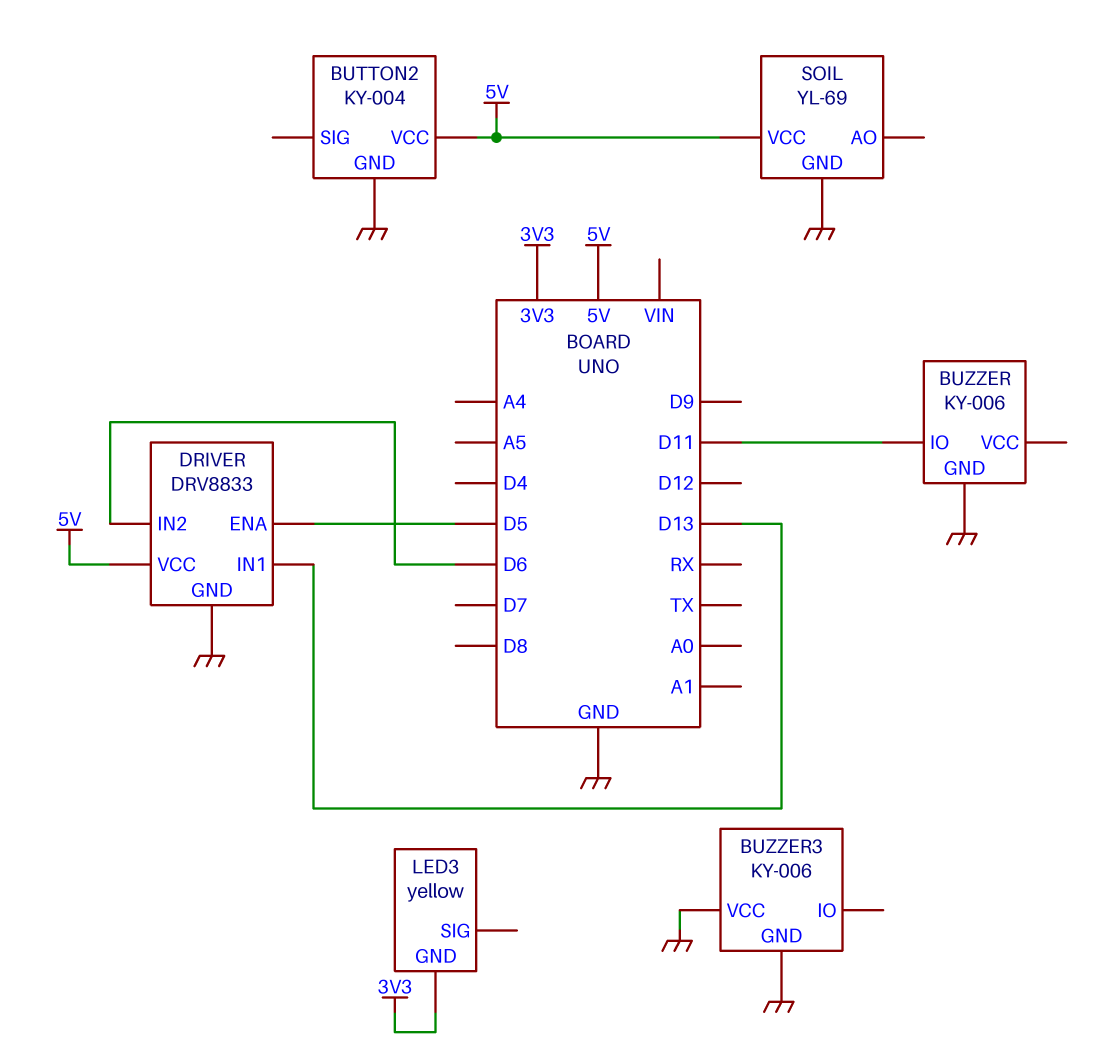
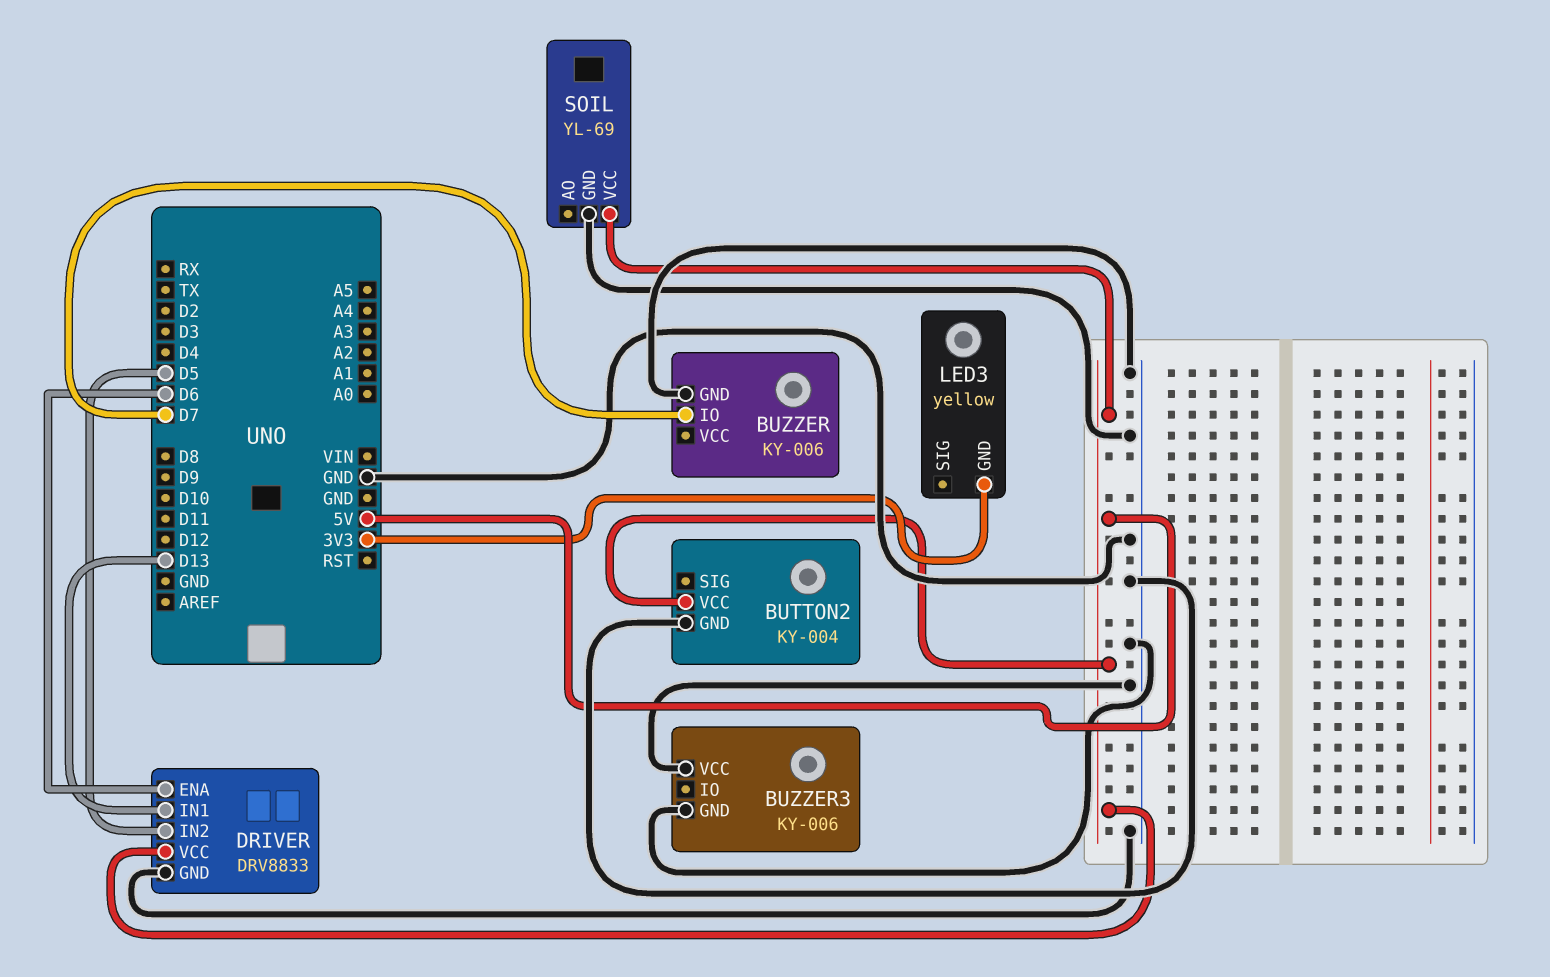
BUZZER pin IO: D11 -> D7
DRIVER pin ENA: D5 -> D6
DRIVER pin IN2: D6 -> D5

